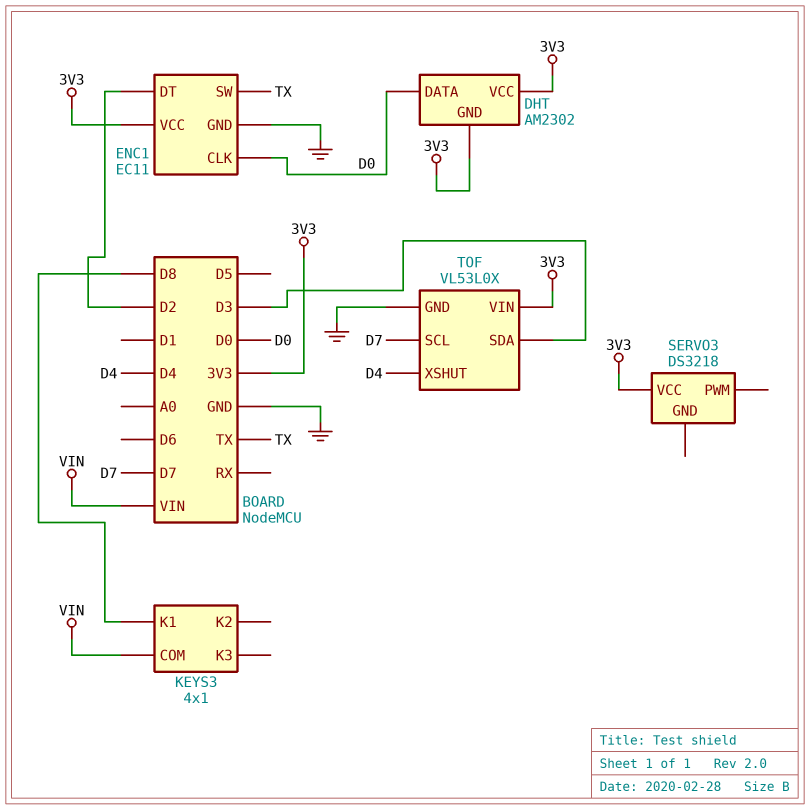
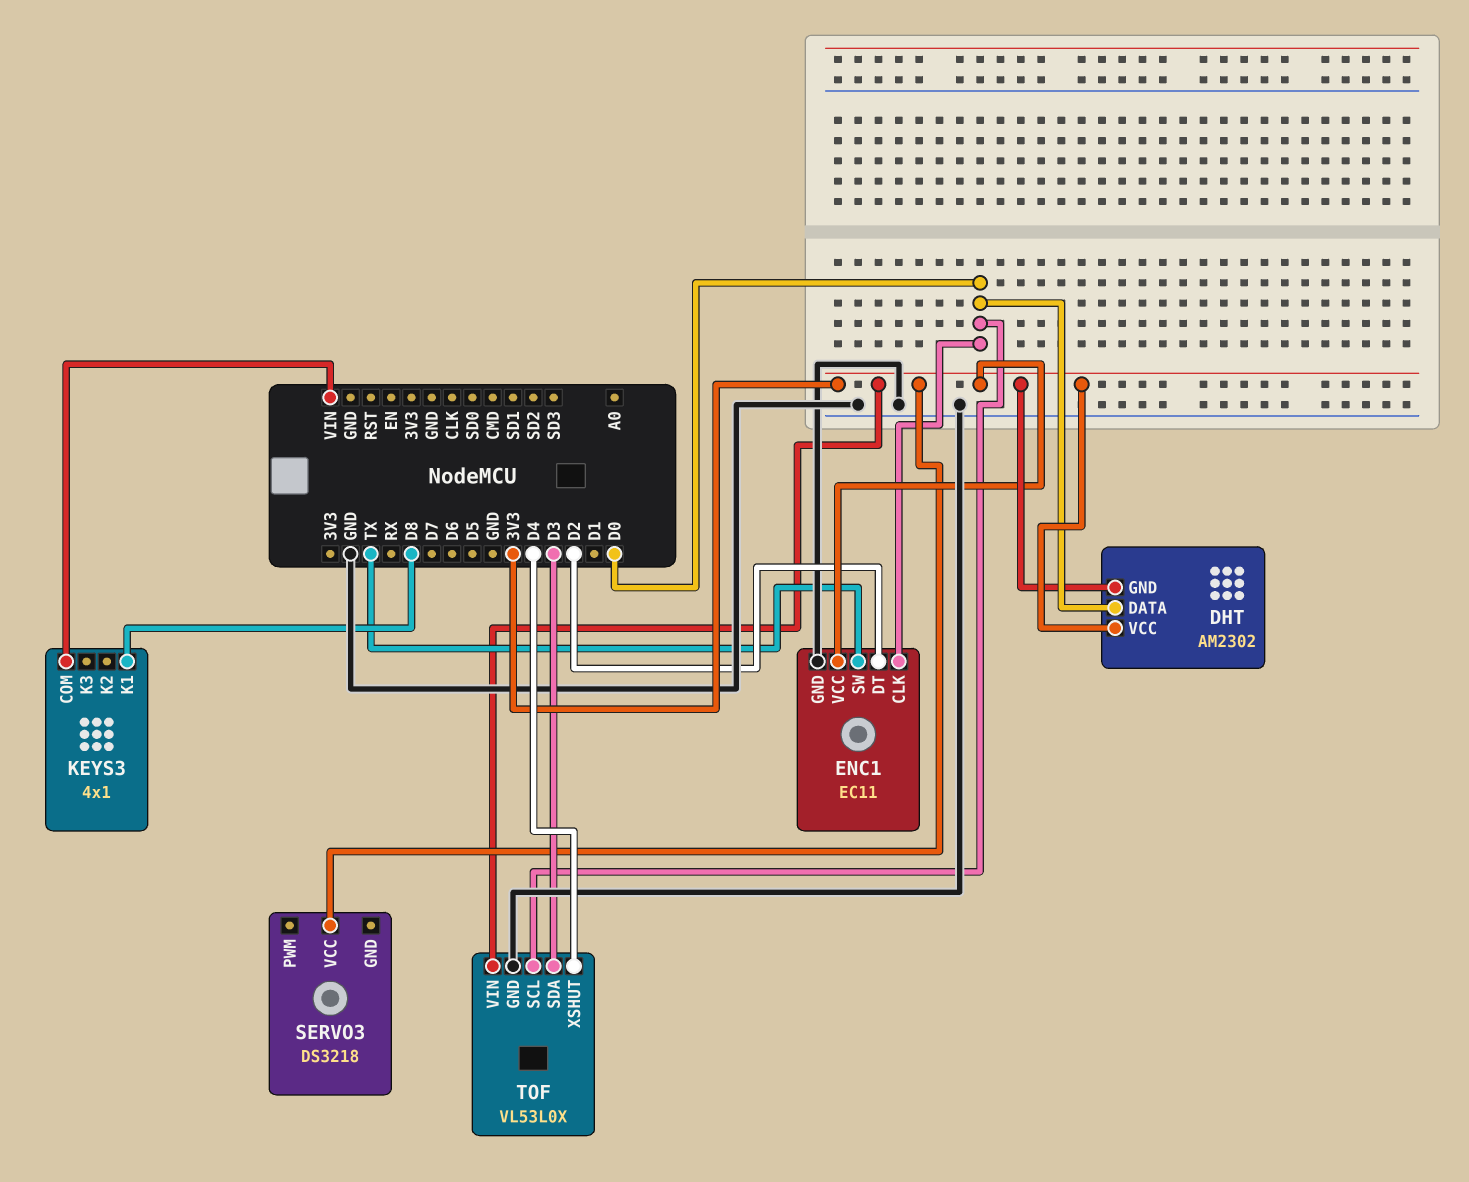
TOF pin SCL: D7 -> D0

